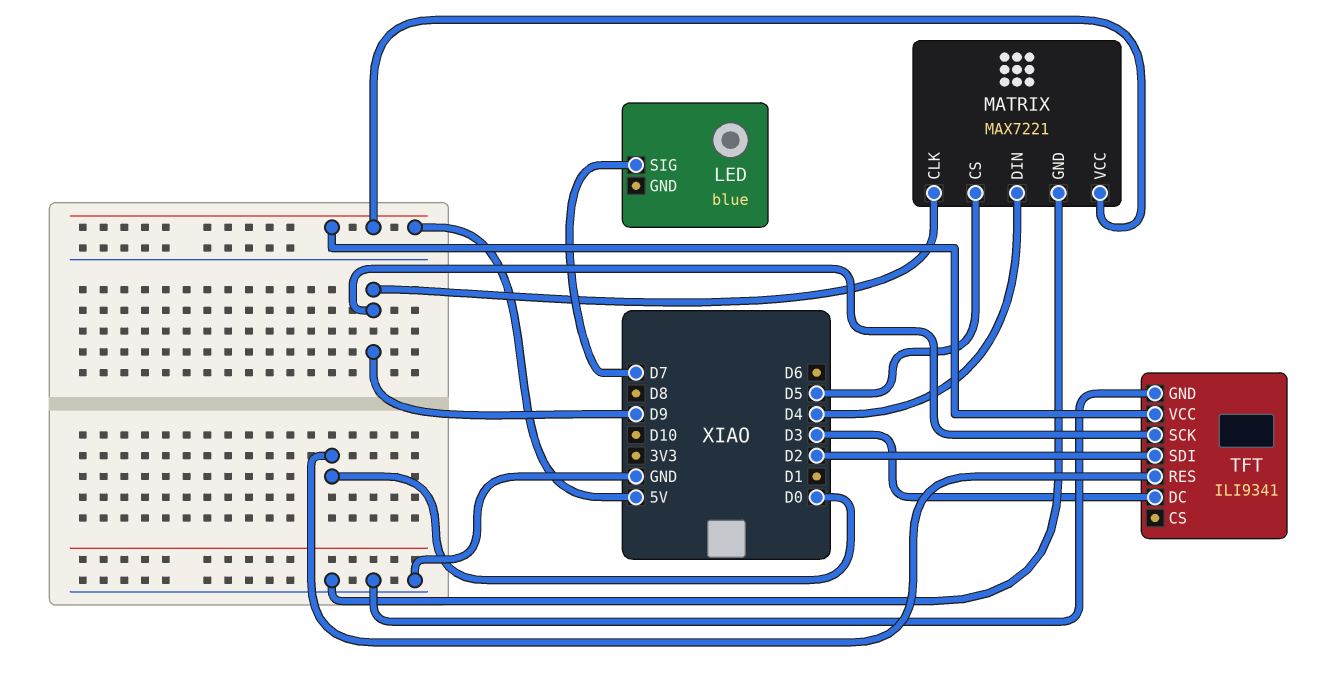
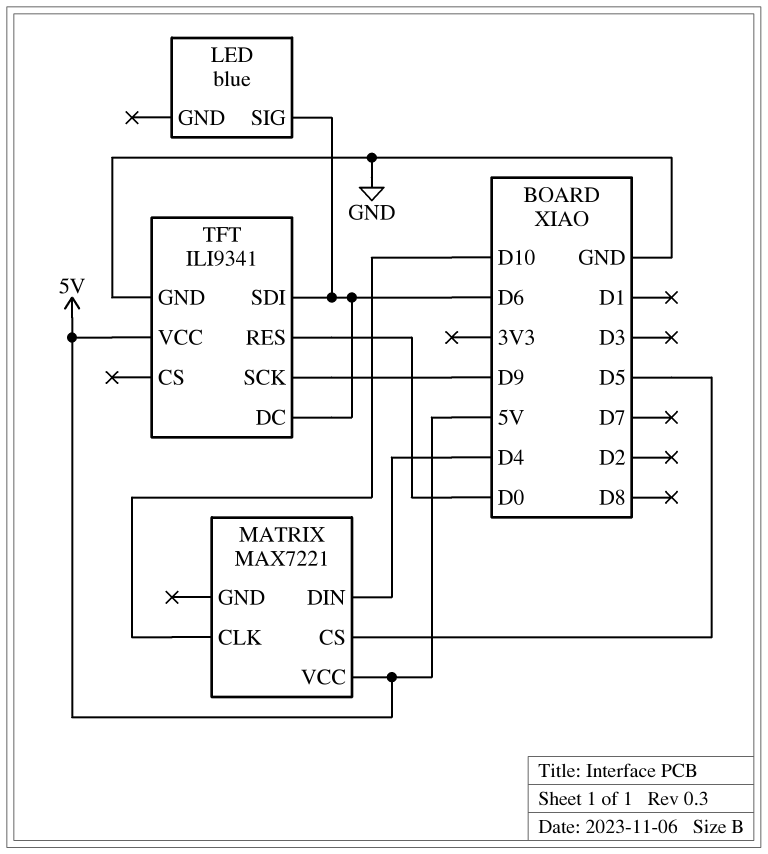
LED pin SIG: D7 -> D6
MATRIX pin CLK: D9 -> D10
MATRIX pin GND: GND -> none
TFT pin DC: D3 -> D6
TFT pin SDI: D2 -> D6

